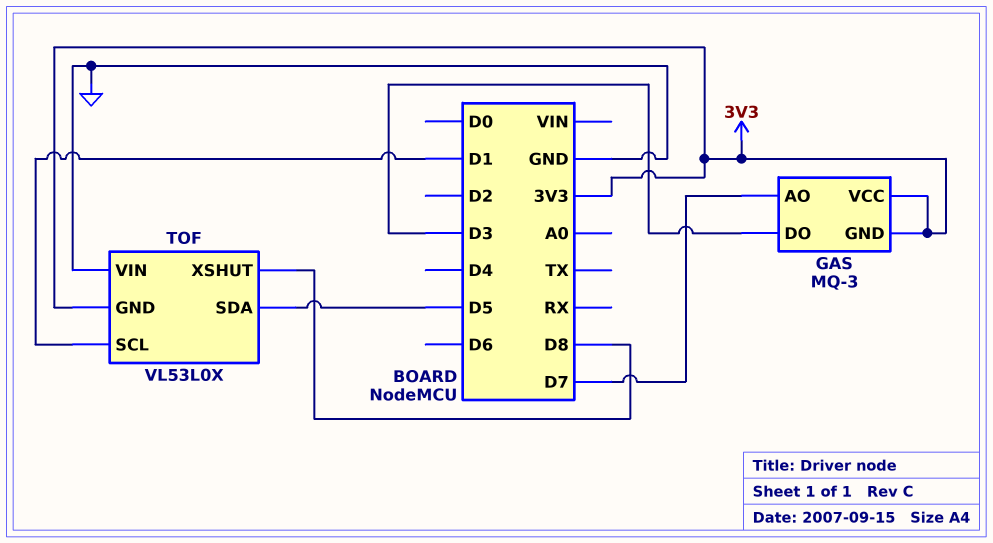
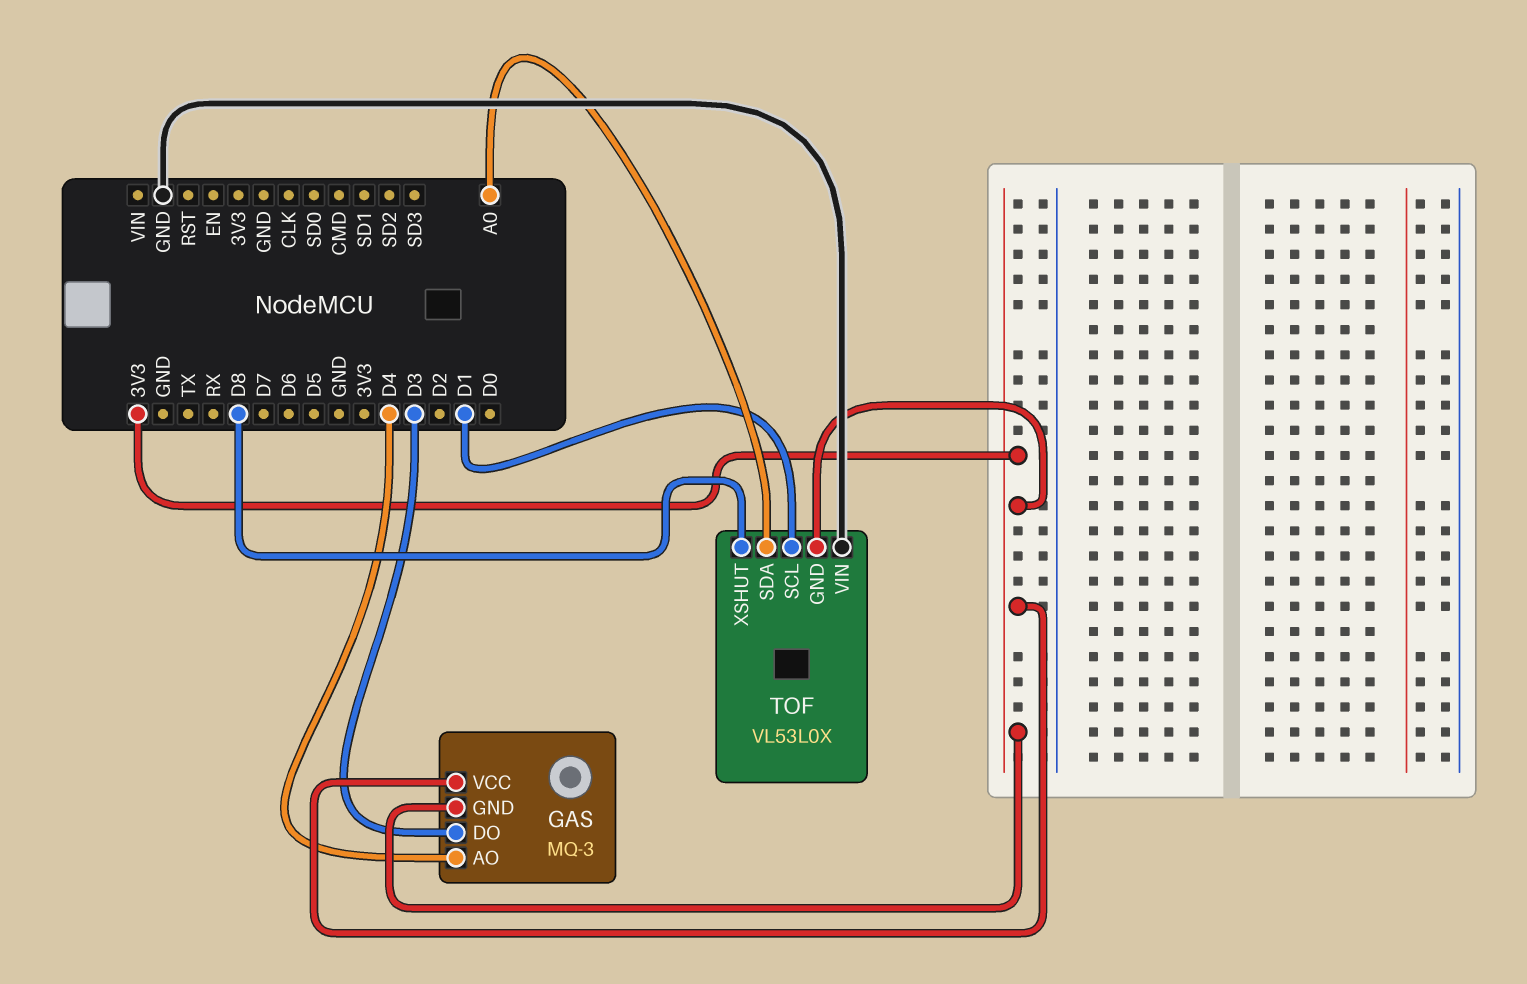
GAS pin AO: D7 -> D4
TOF pin SDA: D5 -> A0

